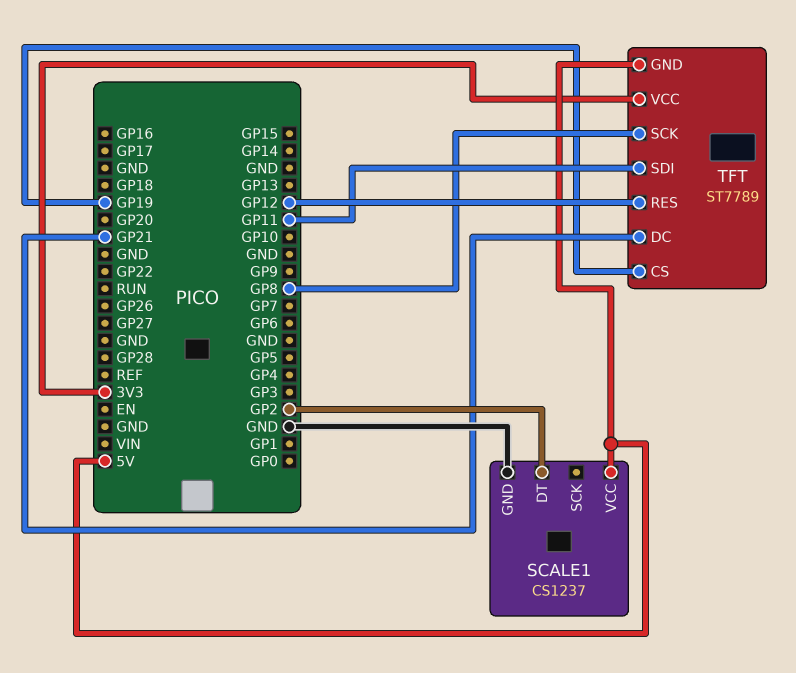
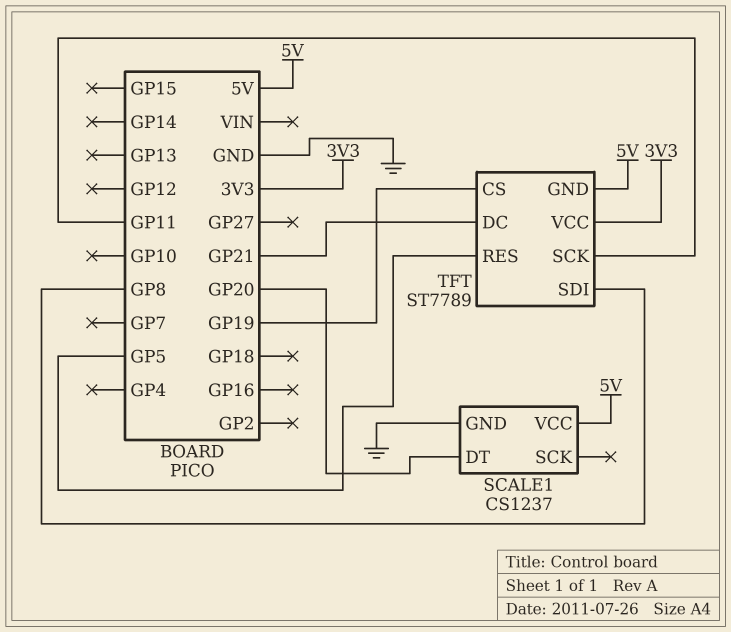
SCALE1 pin DT: GP2 -> GP20
TFT pin RES: GP12 -> GP5
TFT pin SCK: GP8 -> GP11
TFT pin SDI: GP11 -> GP8

